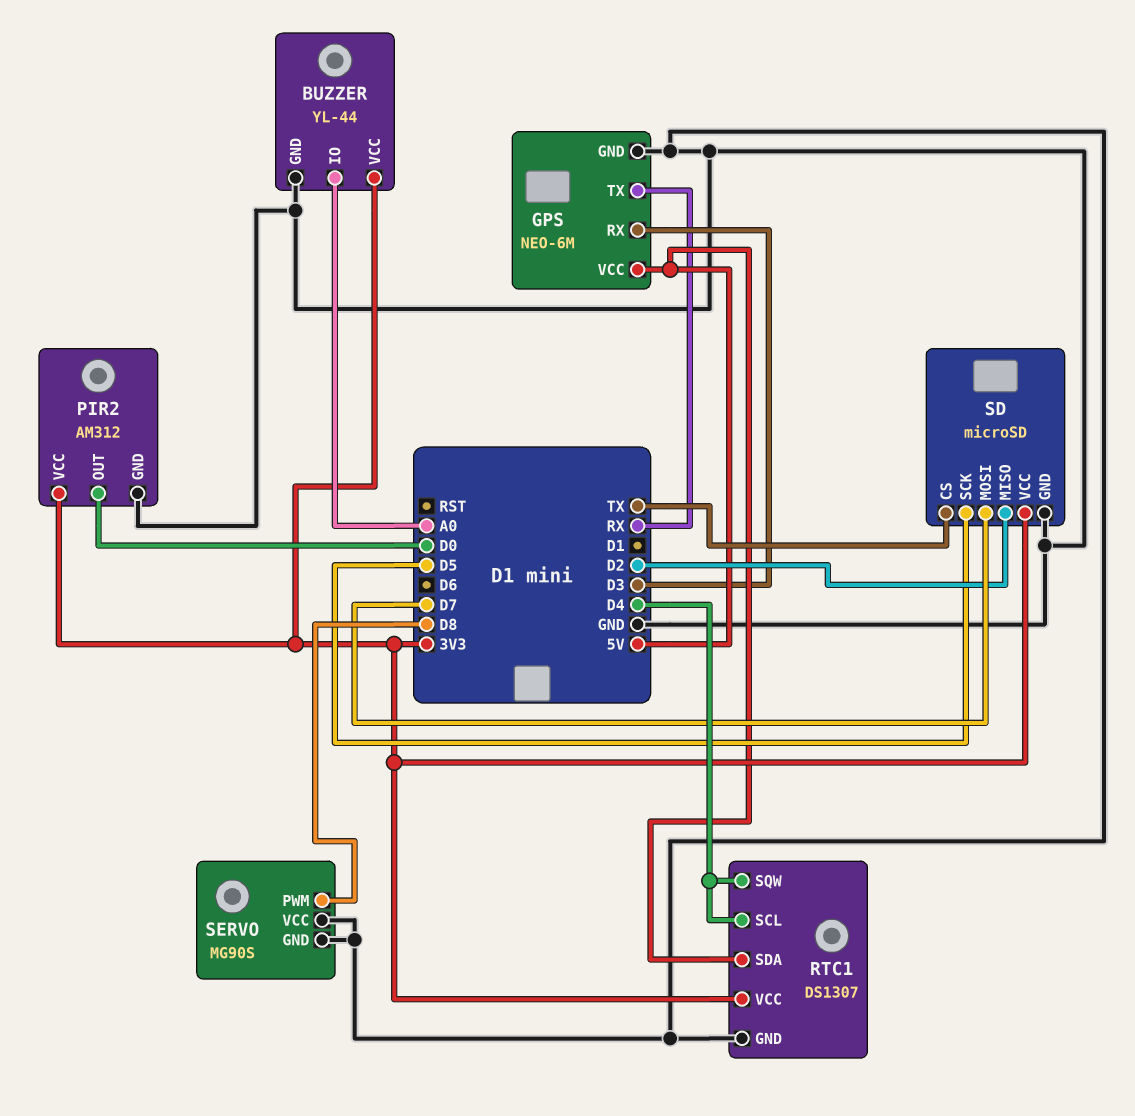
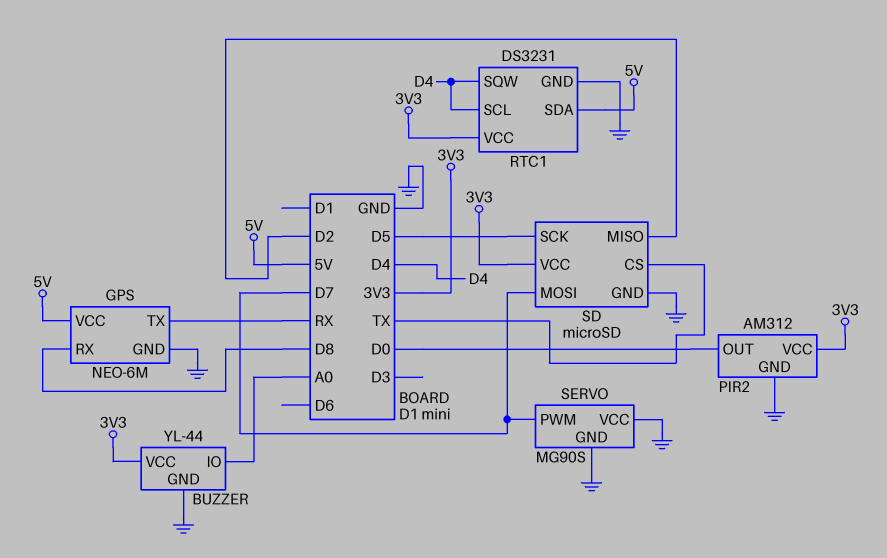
GPS pin RX: D3 -> D8
RTC1: DS1307 -> DS3231
SERVO pin PWM: D8 -> D7

